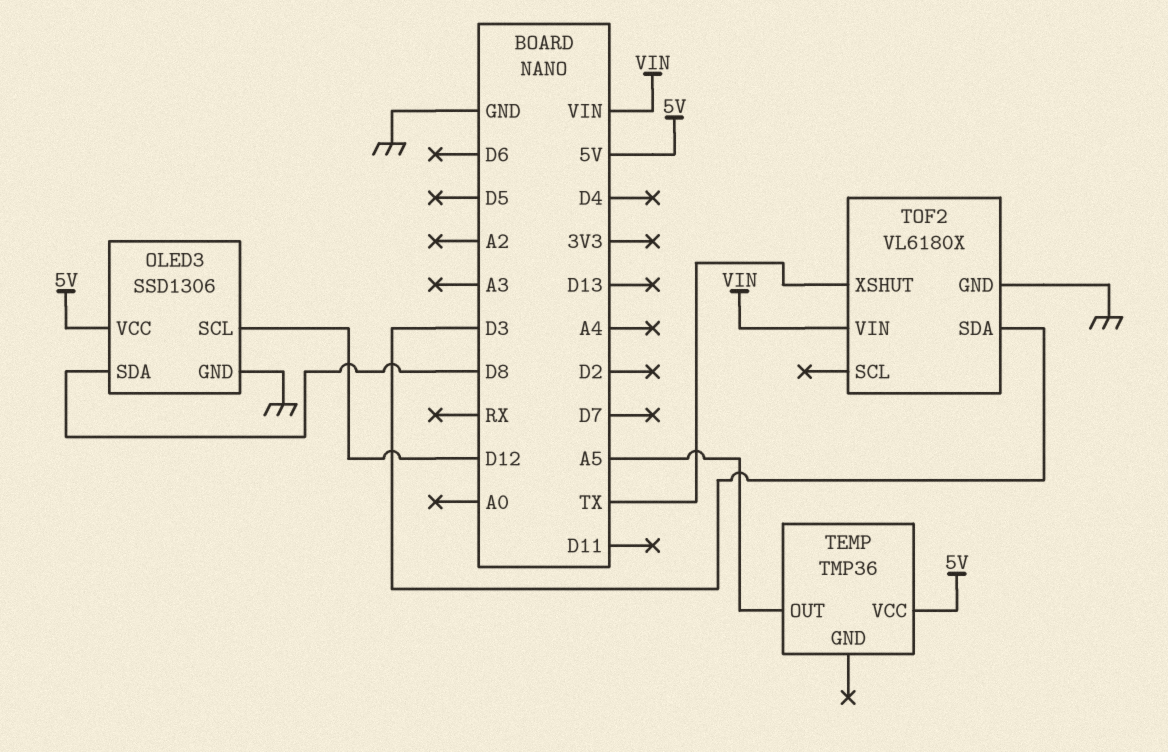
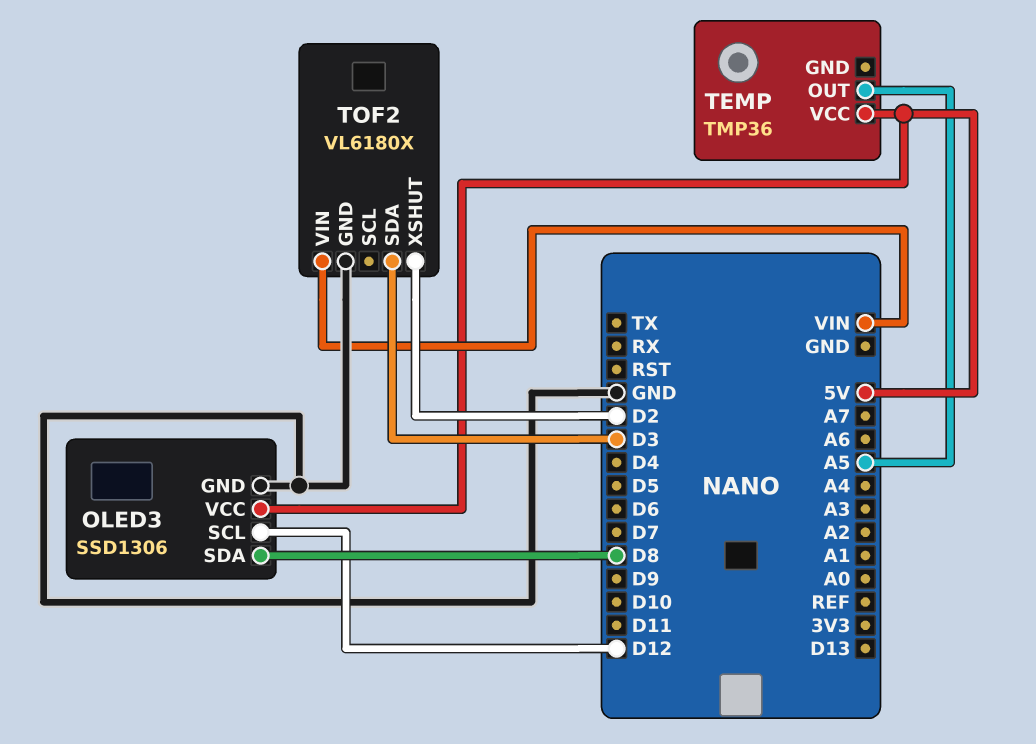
TOF2 pin XSHUT: TX -> D2

